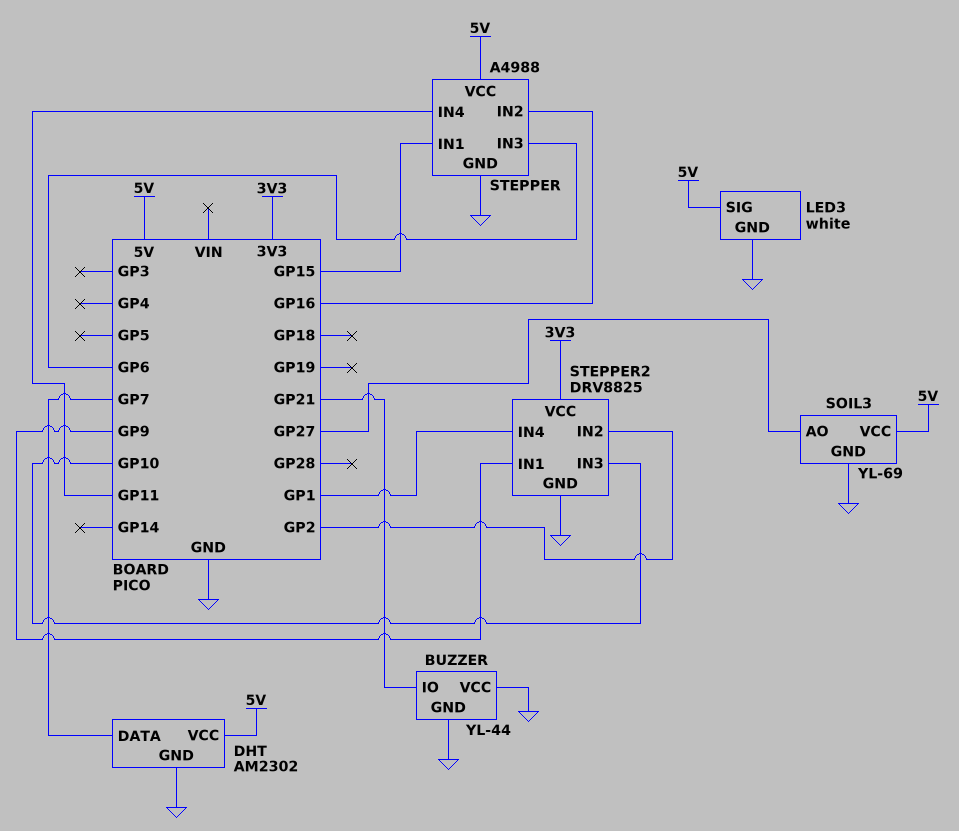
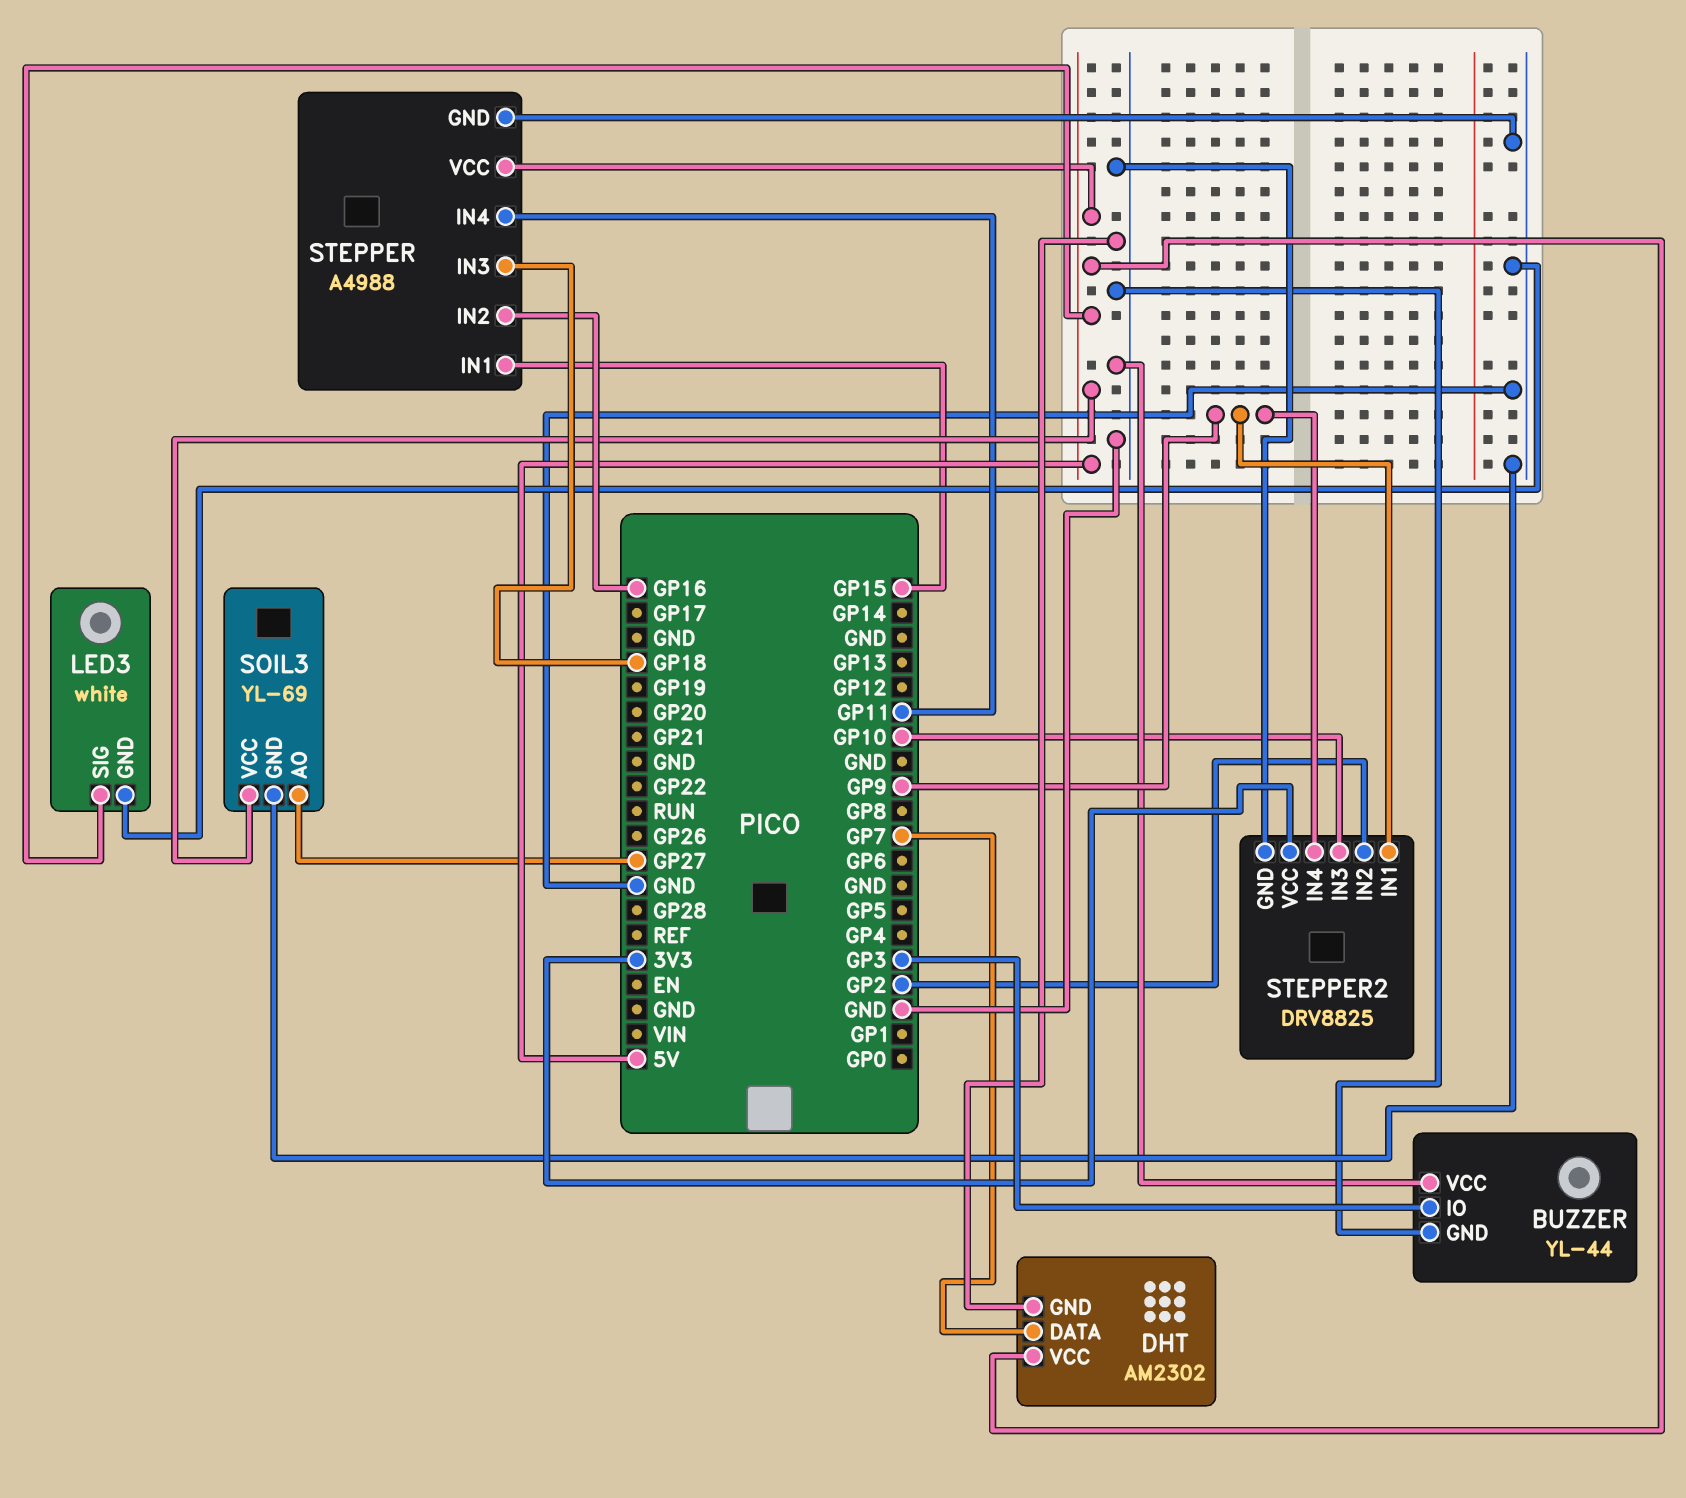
BUZZER pin IO: GP21 -> GP3
STEPPER pin IN3: GP6 -> GP18
STEPPER2 pin IN4: GP1 -> GP9

